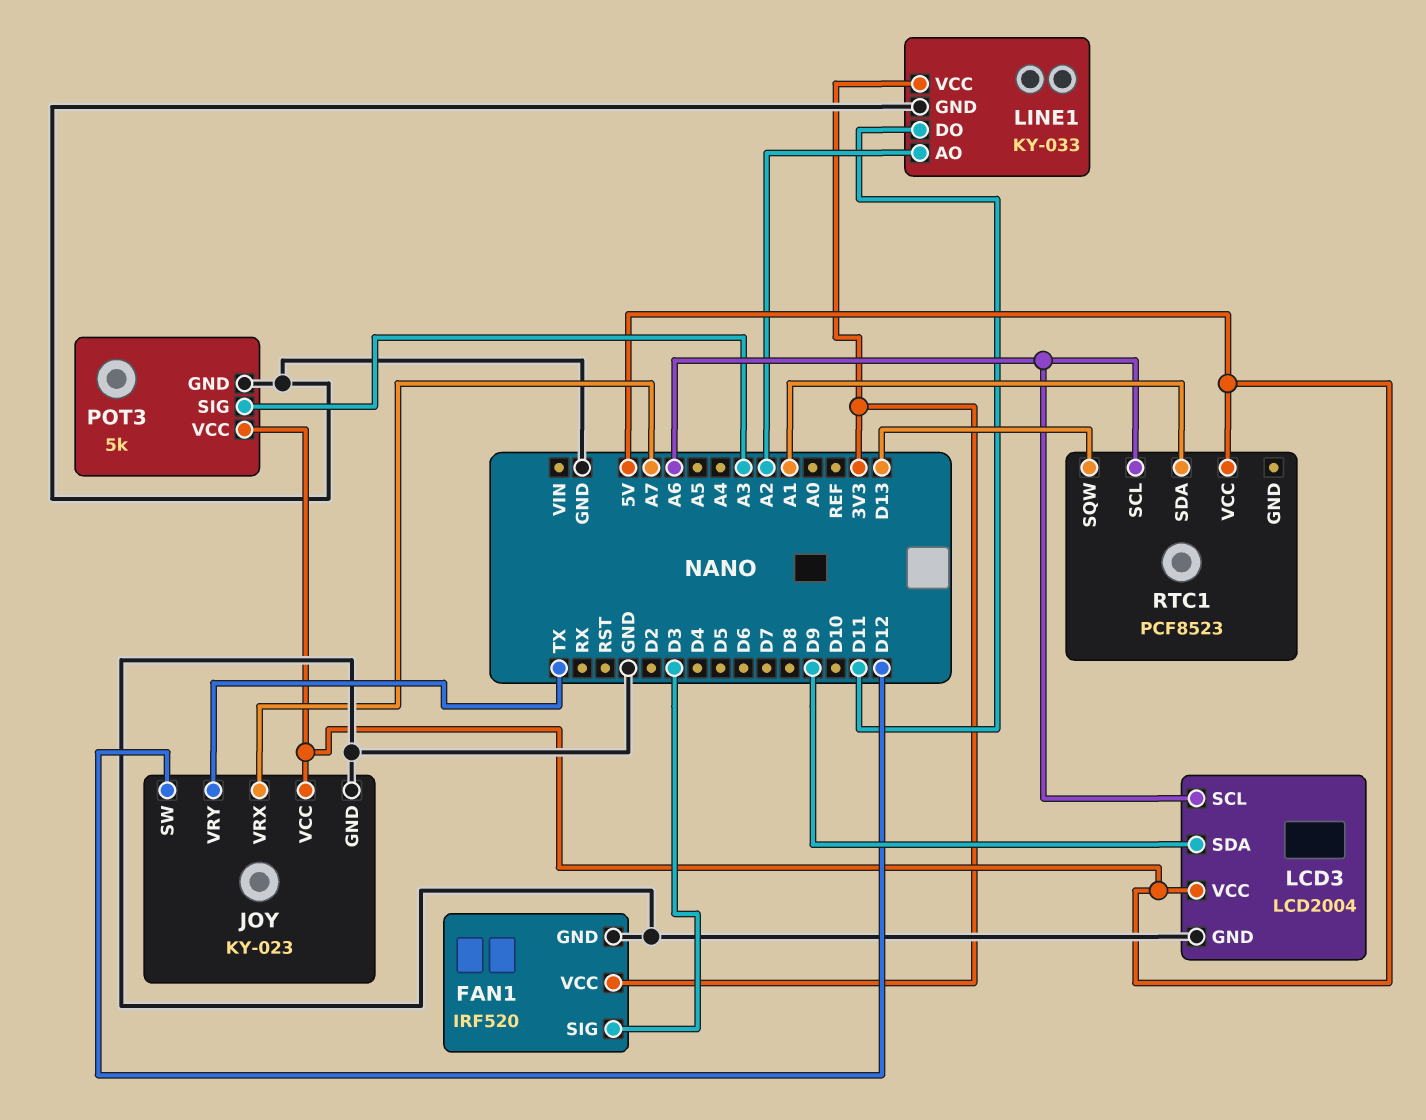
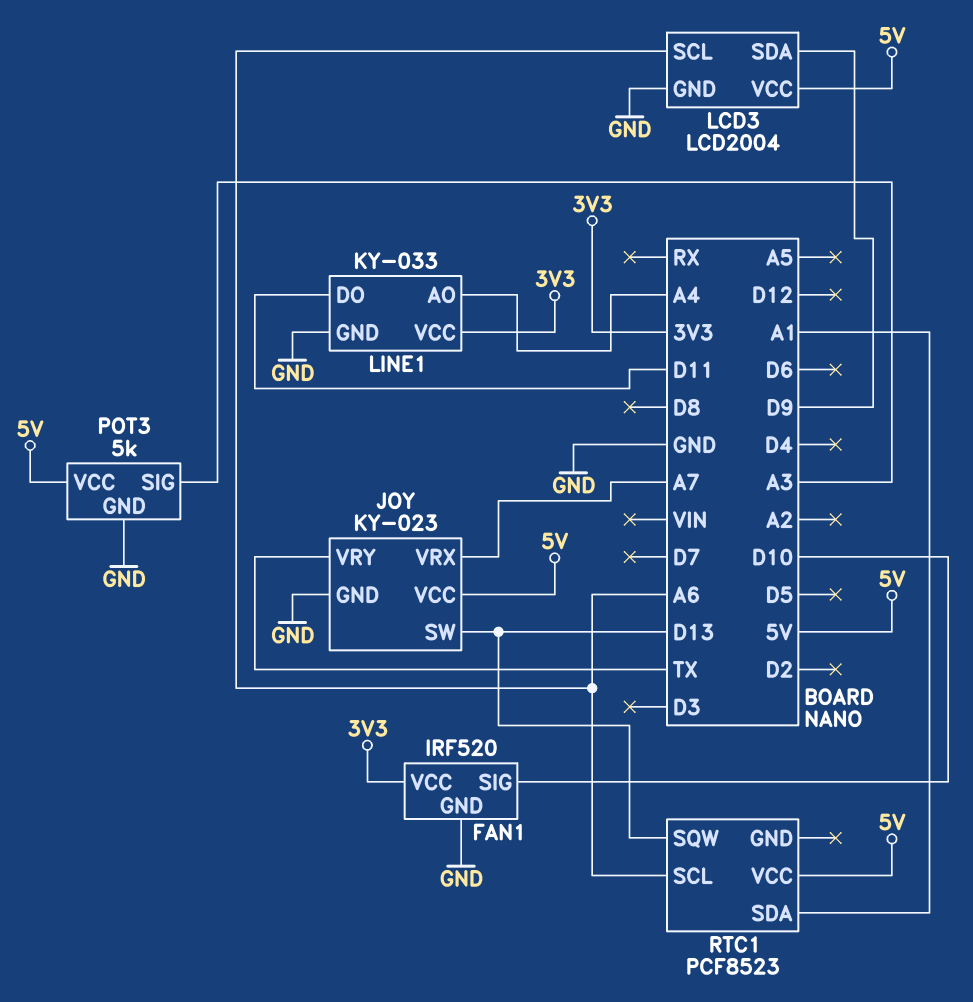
FAN1 pin SIG: D3 -> D10
JOY pin SW: D12 -> D13
LINE1 pin AO: A2 -> A4

